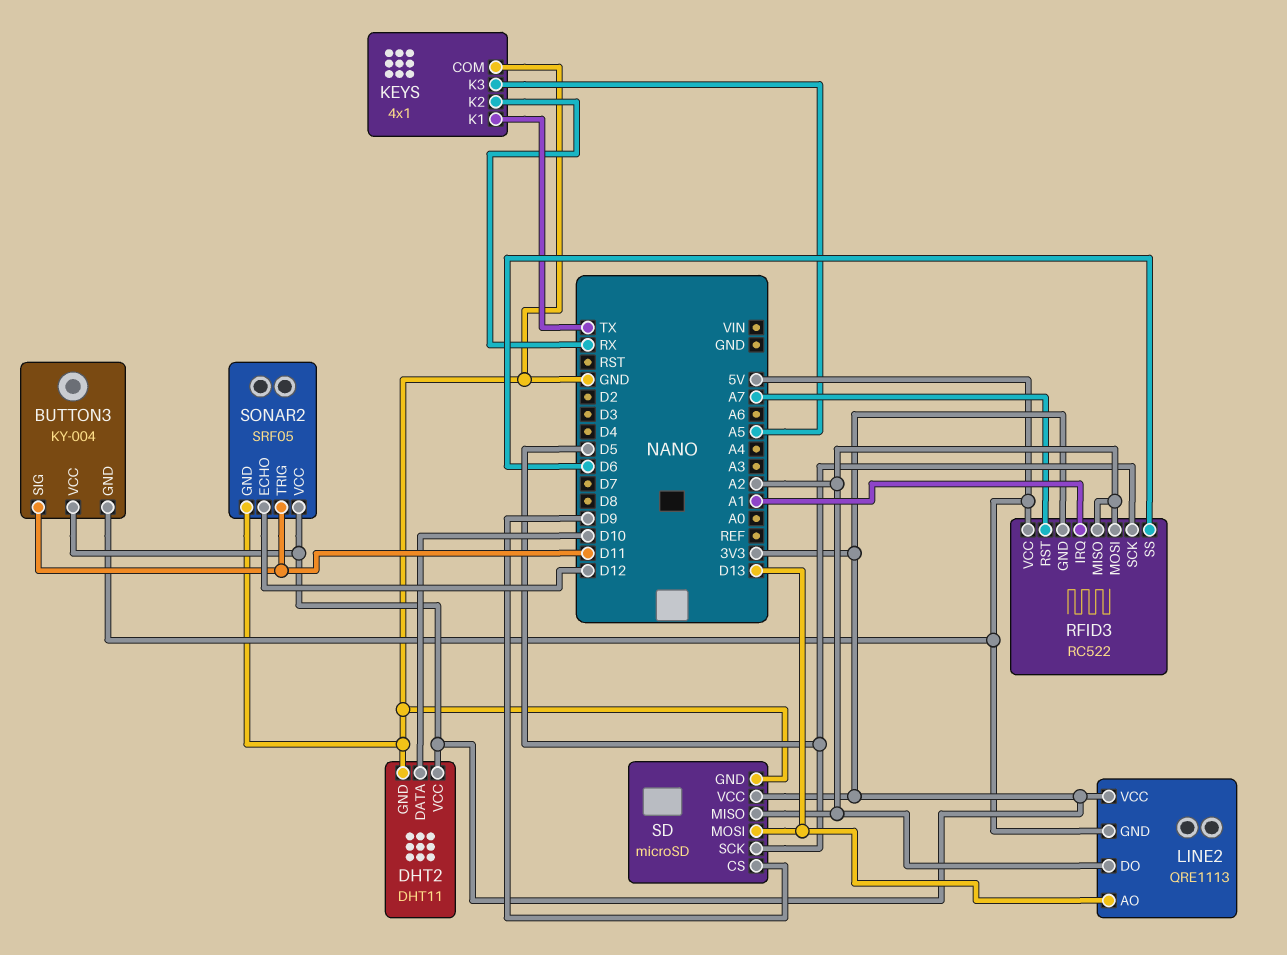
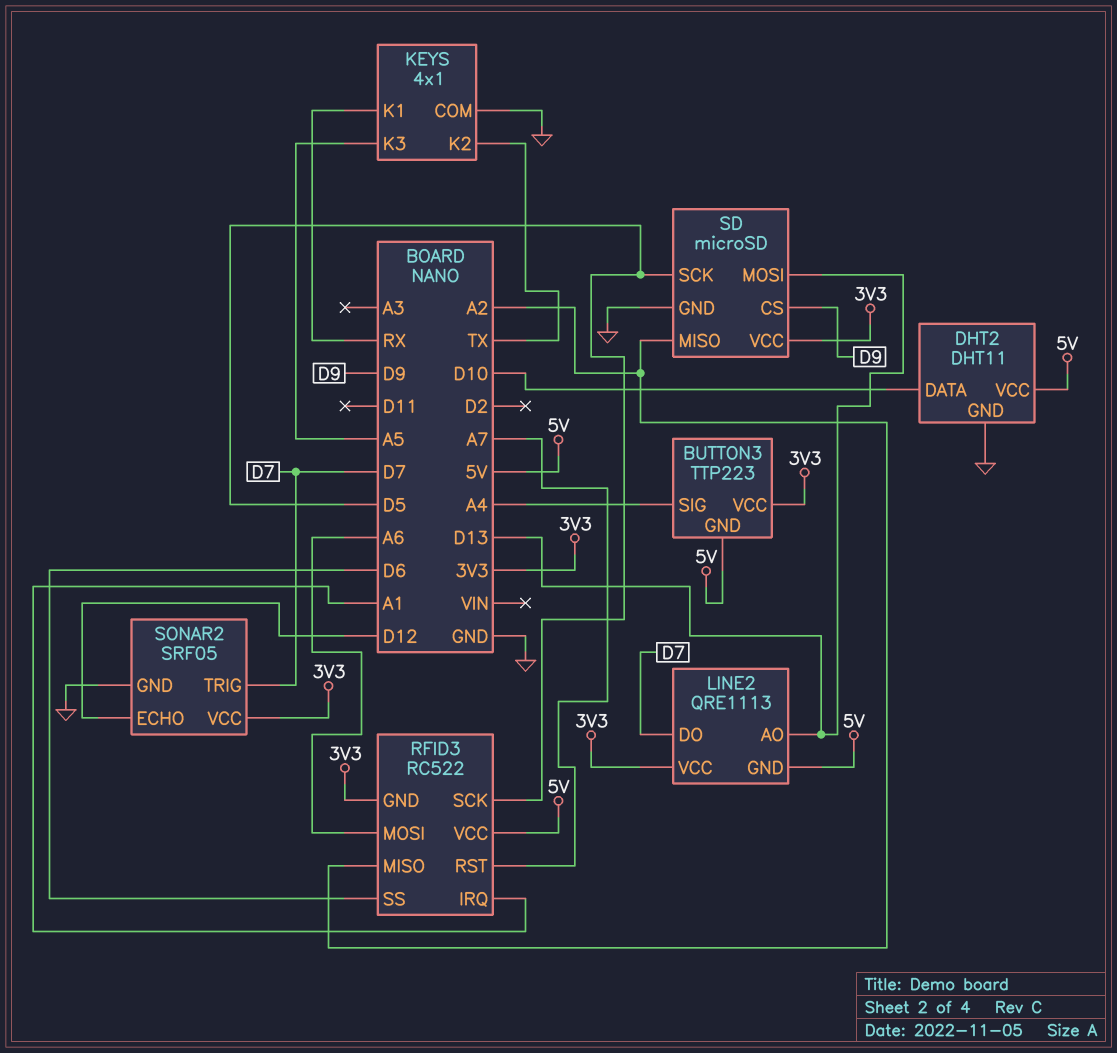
BUTTON3: KY-004 -> TTP223
BUTTON3 pin SIG: D11 -> A4
DHT2 pin VCC: 3V3 -> 5V
KEYS pin K1: TX -> RX
KEYS pin K2: RX -> TX
LINE2 pin DO: A2 -> D7
RFID3 pin MOSI: A2 -> A6
SONAR2 pin TRIG: D11 -> D7

